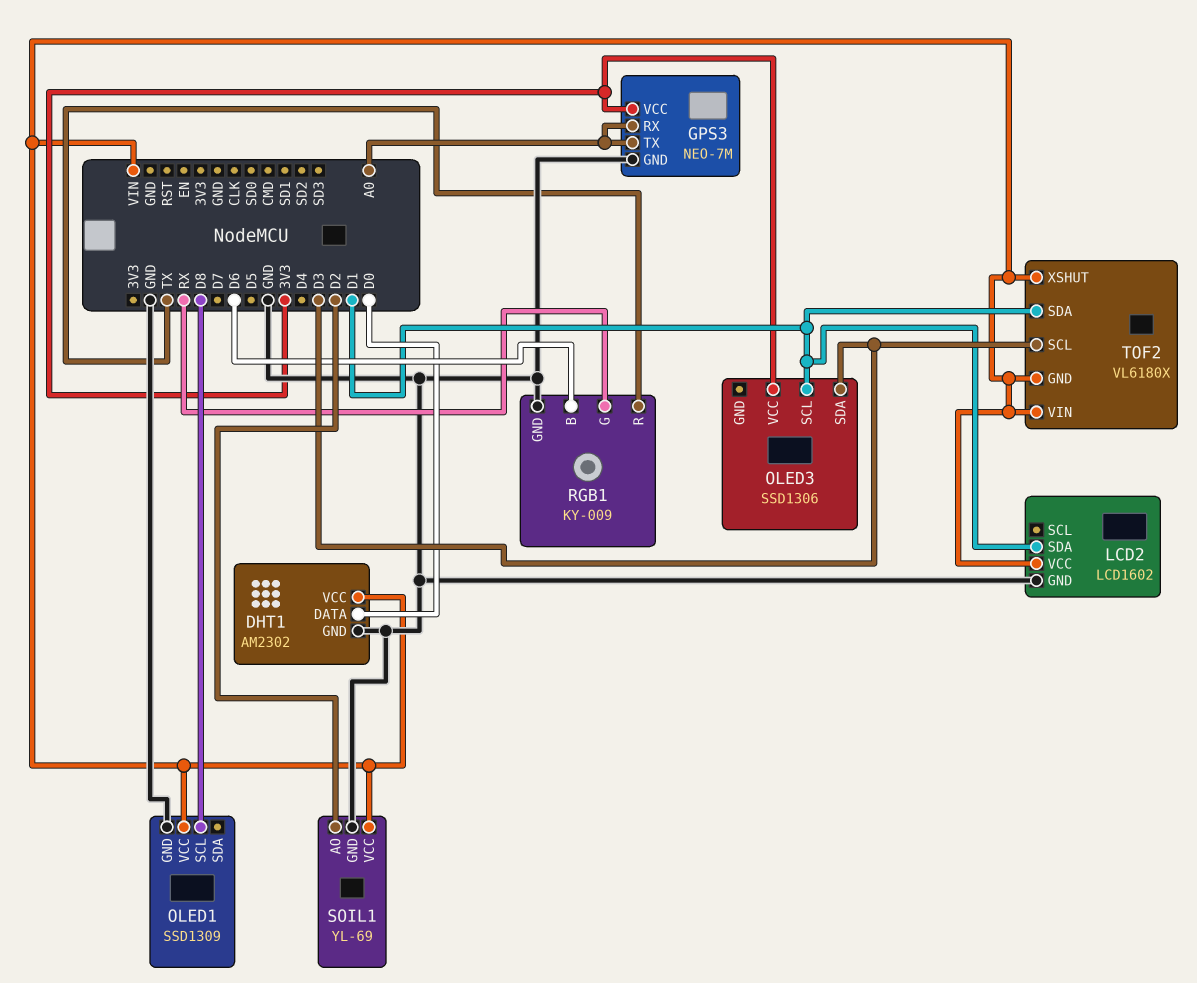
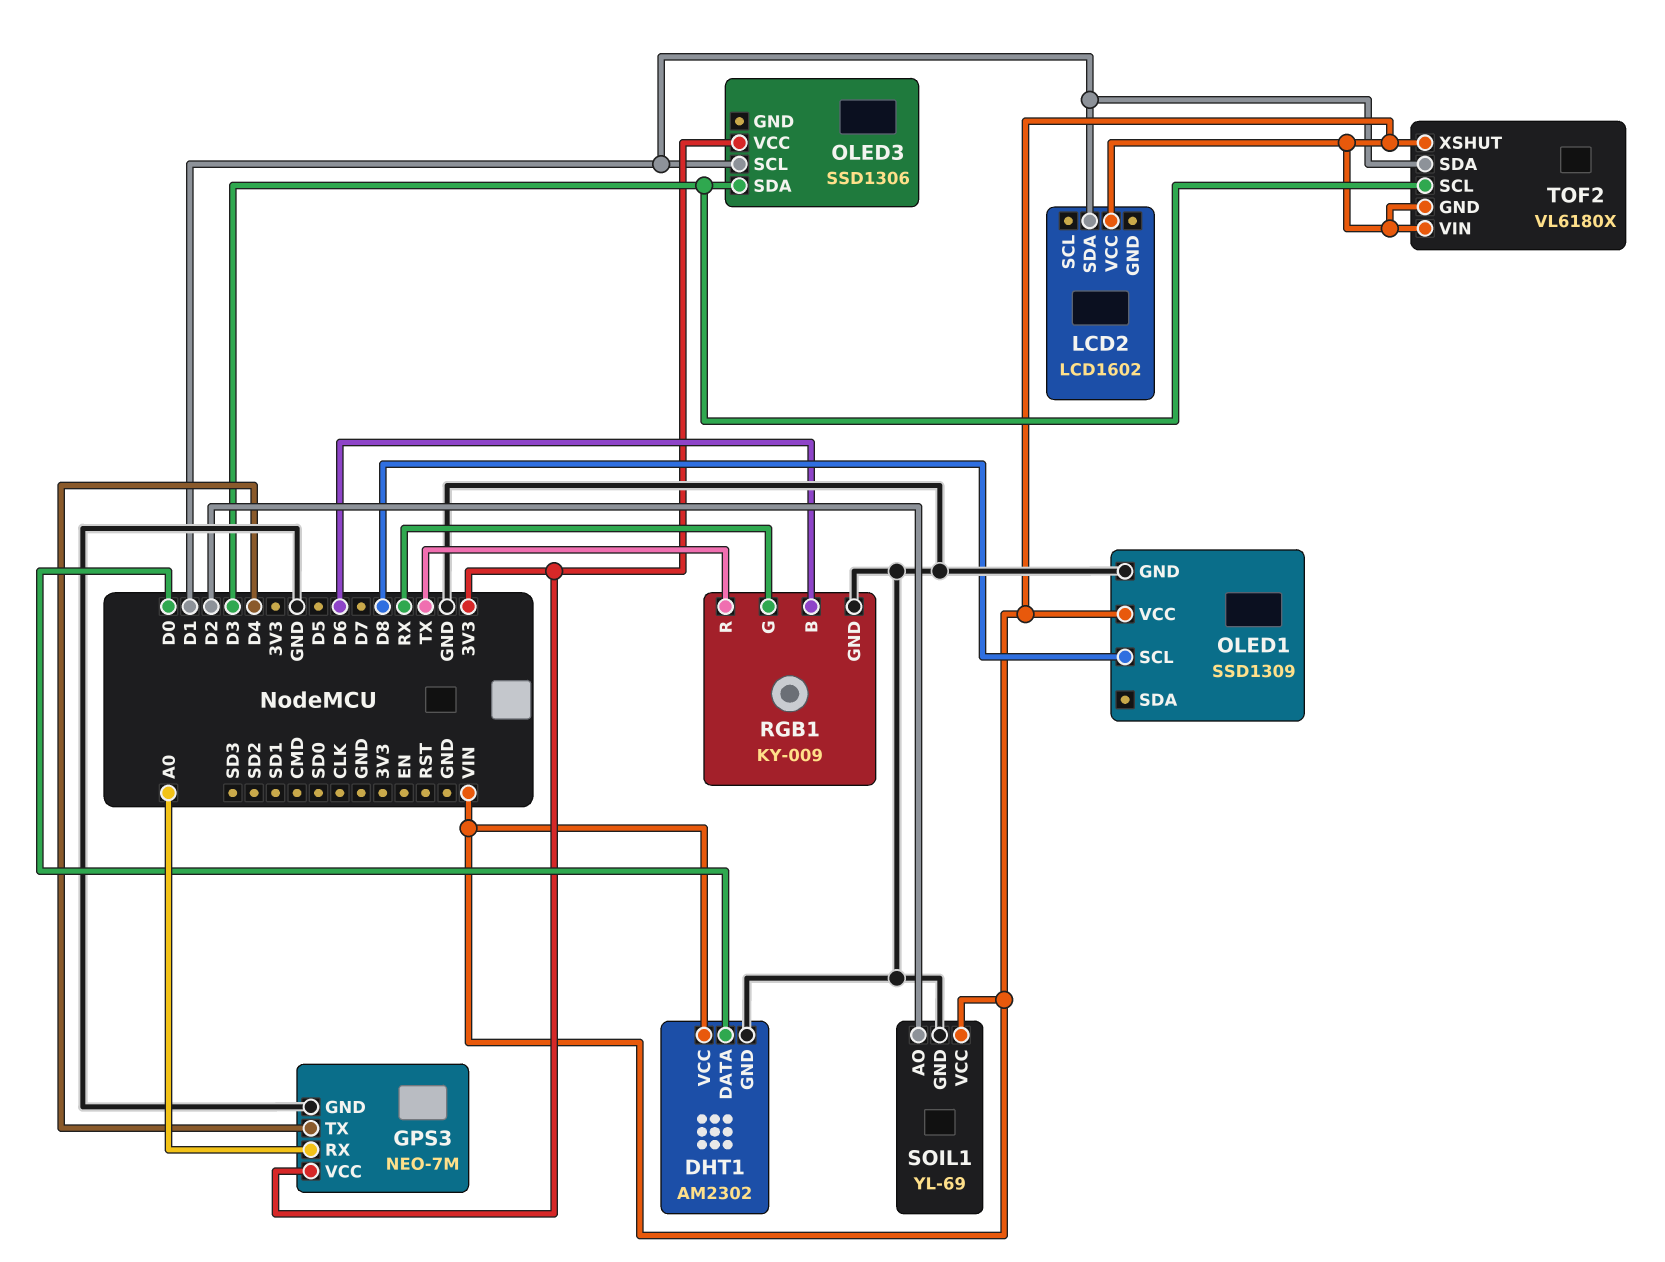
GPS3 pin TX: A0 -> D4
LCD2 pin GND: GND -> none

